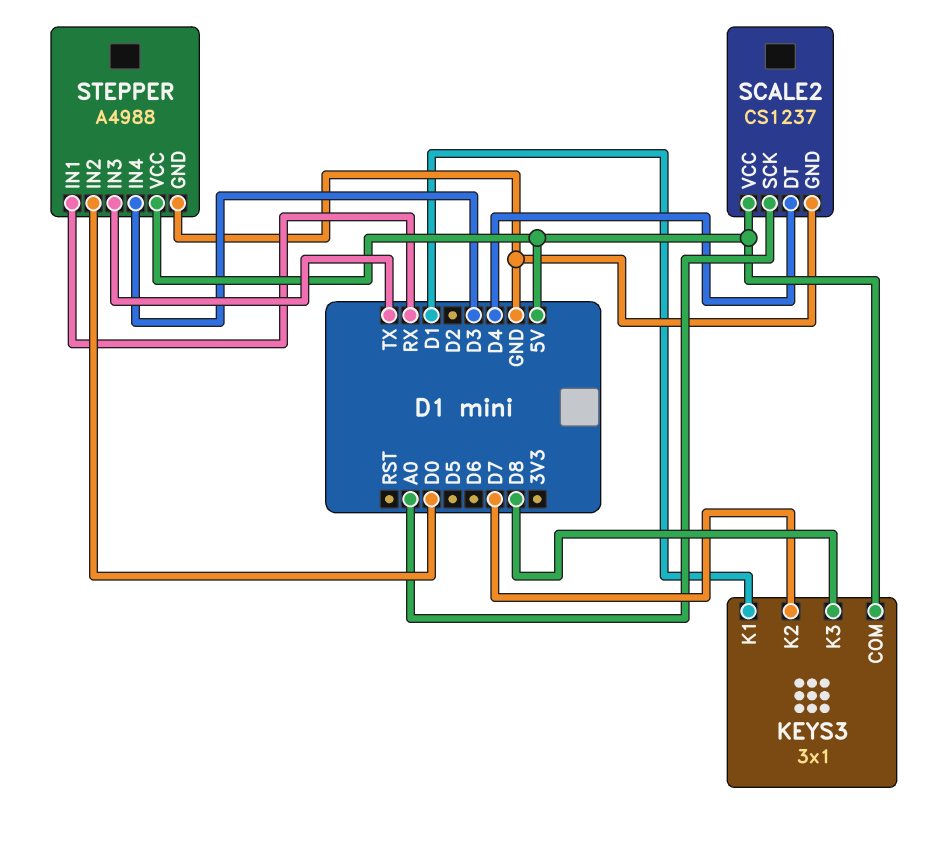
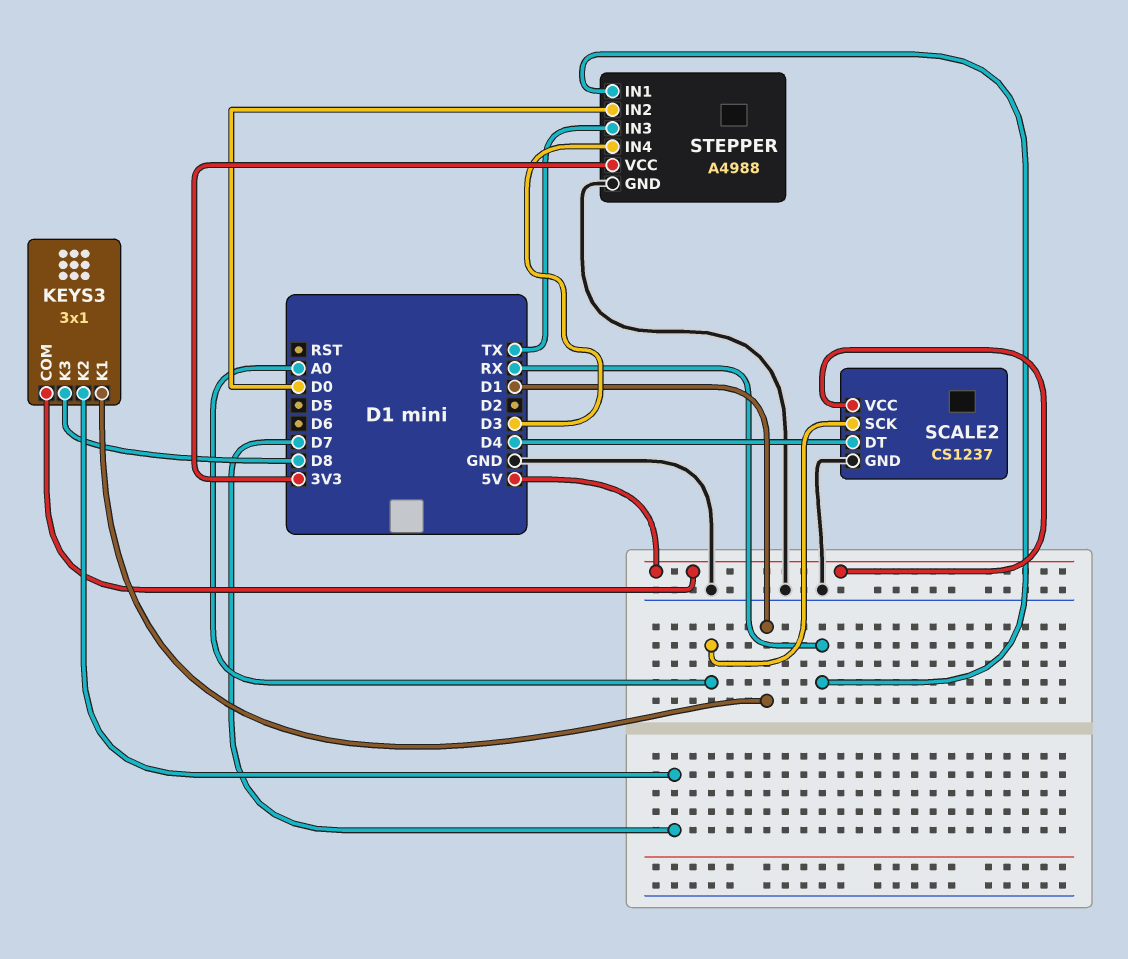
STEPPER pin VCC: 5V -> 3V3

